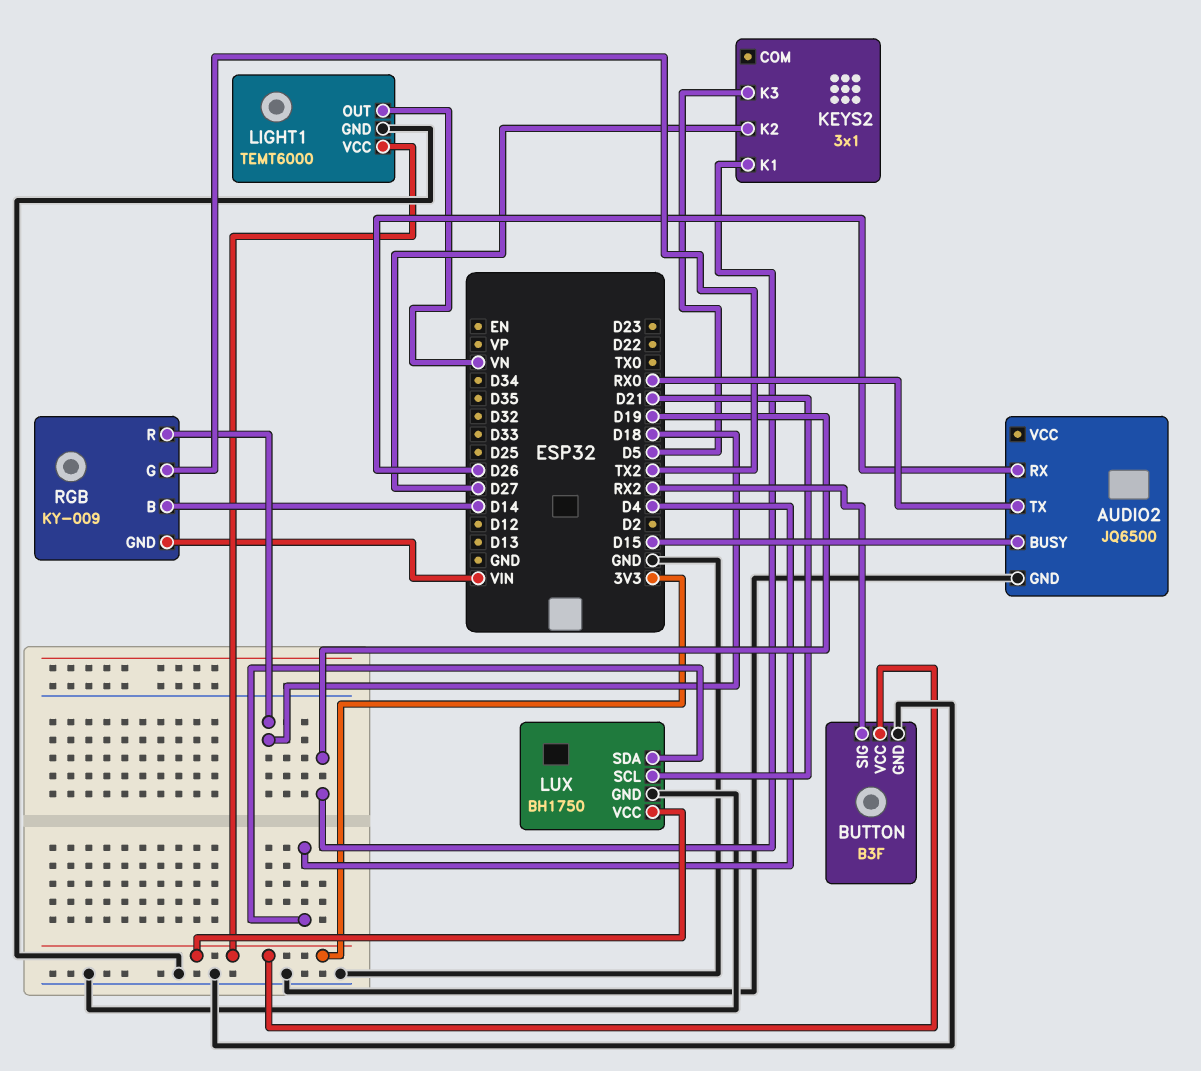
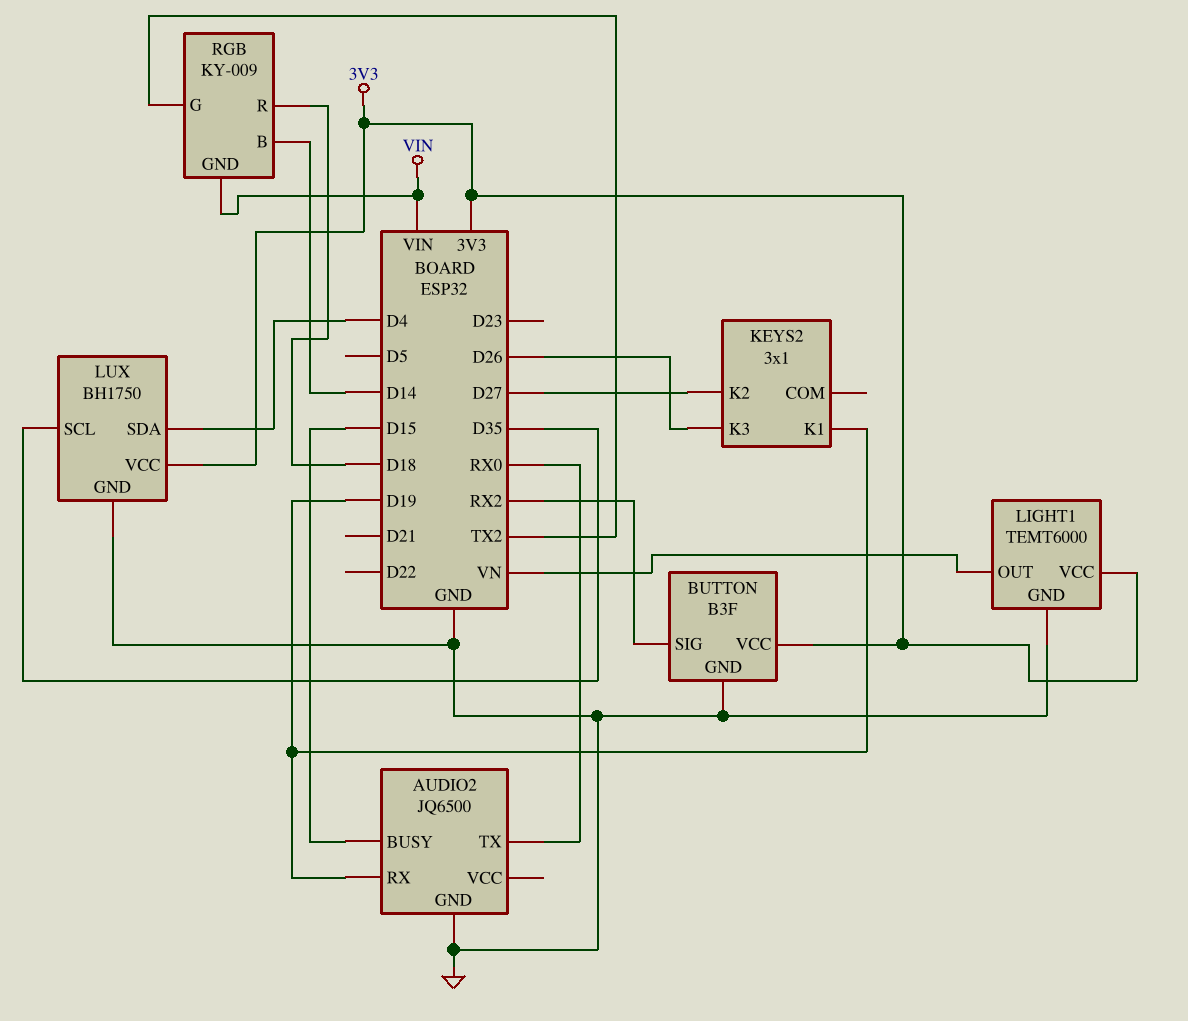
AUDIO2 pin RX: D26 -> D19
KEYS2 pin K3: D5 -> D26
LUX pin SCL: D21 -> D35

